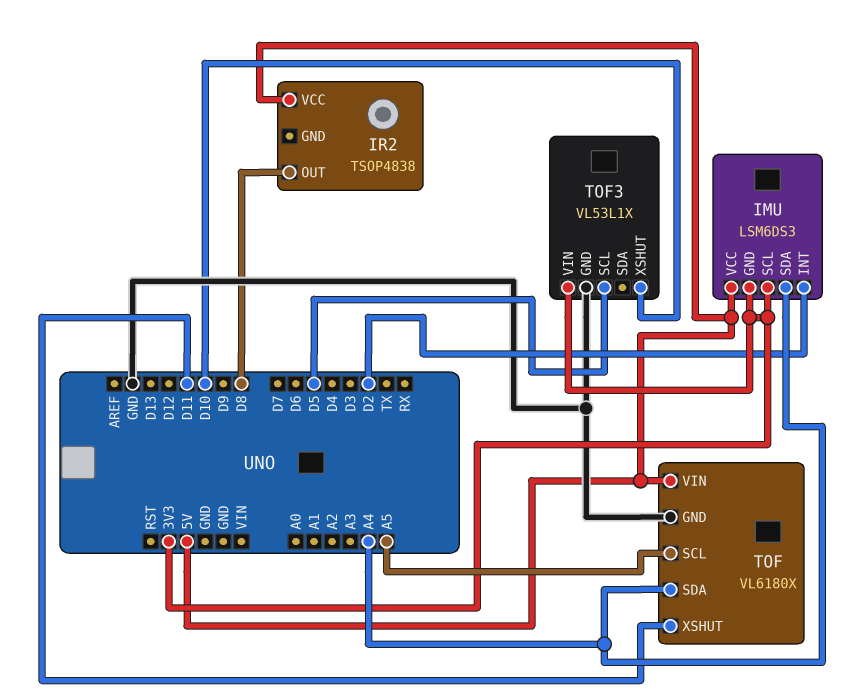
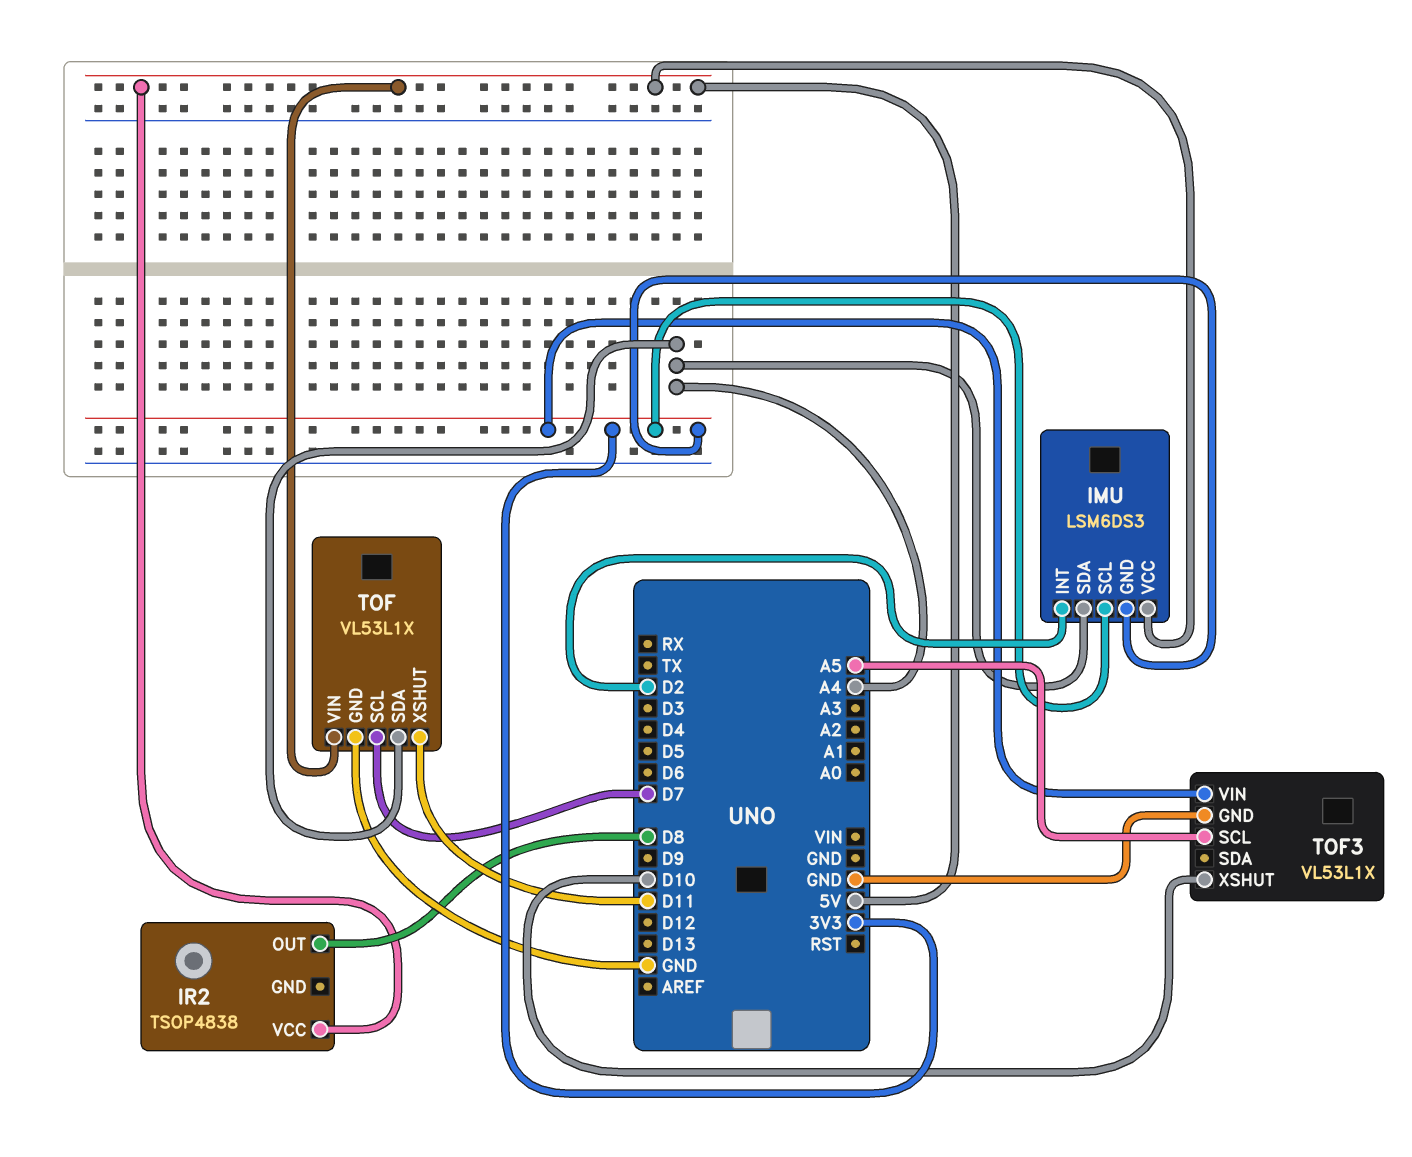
TOF: VL6180X -> VL53L1X
TOF pin SCL: A5 -> D7
TOF3 pin SCL: D5 -> A5

